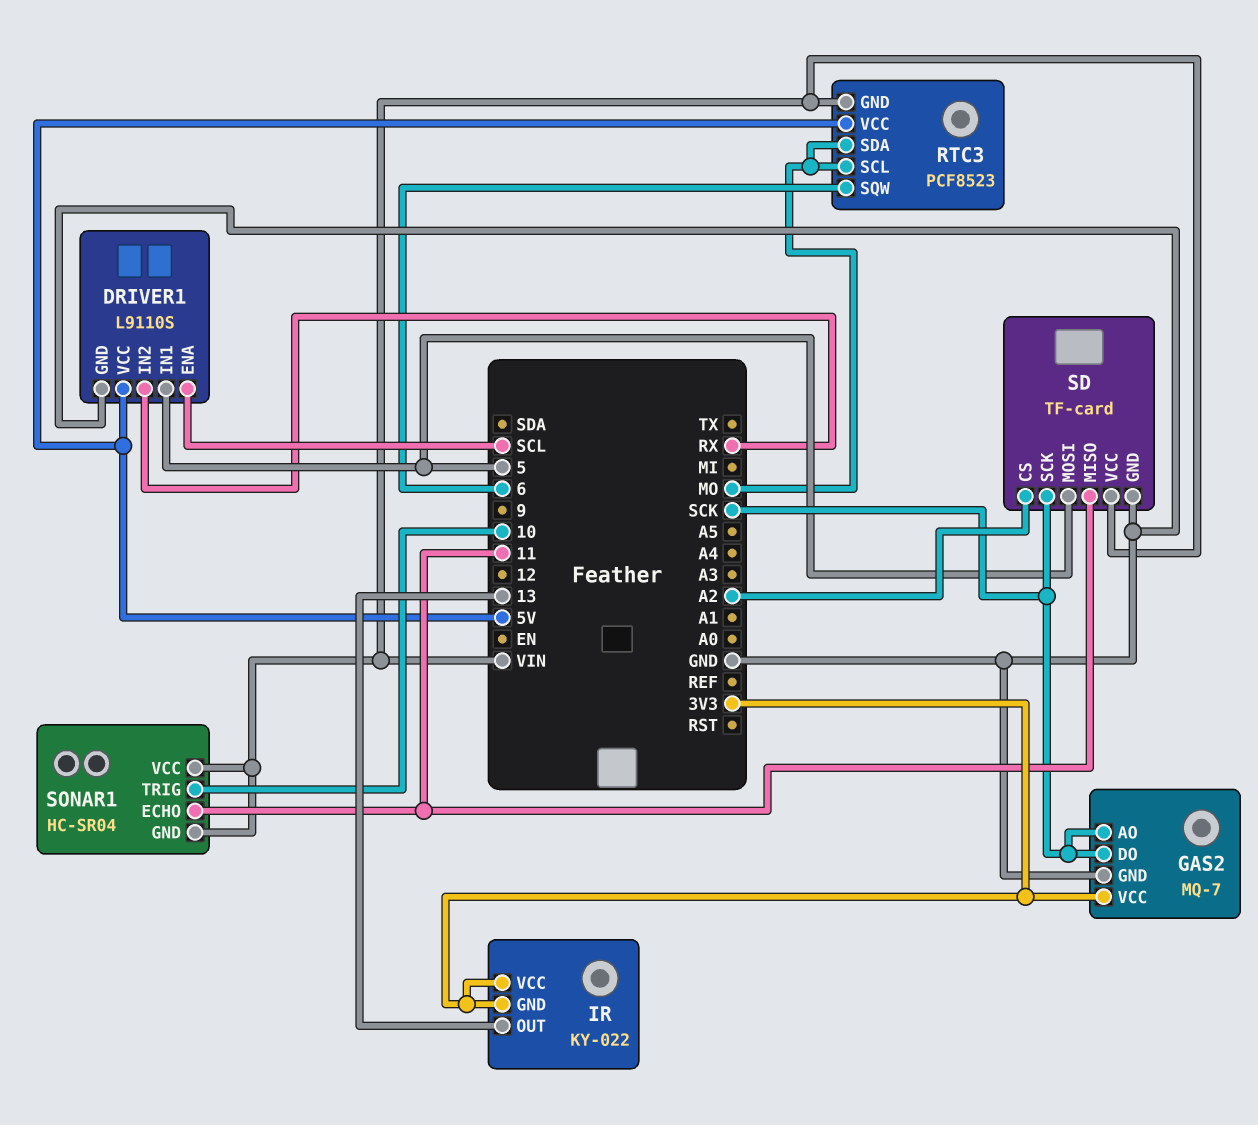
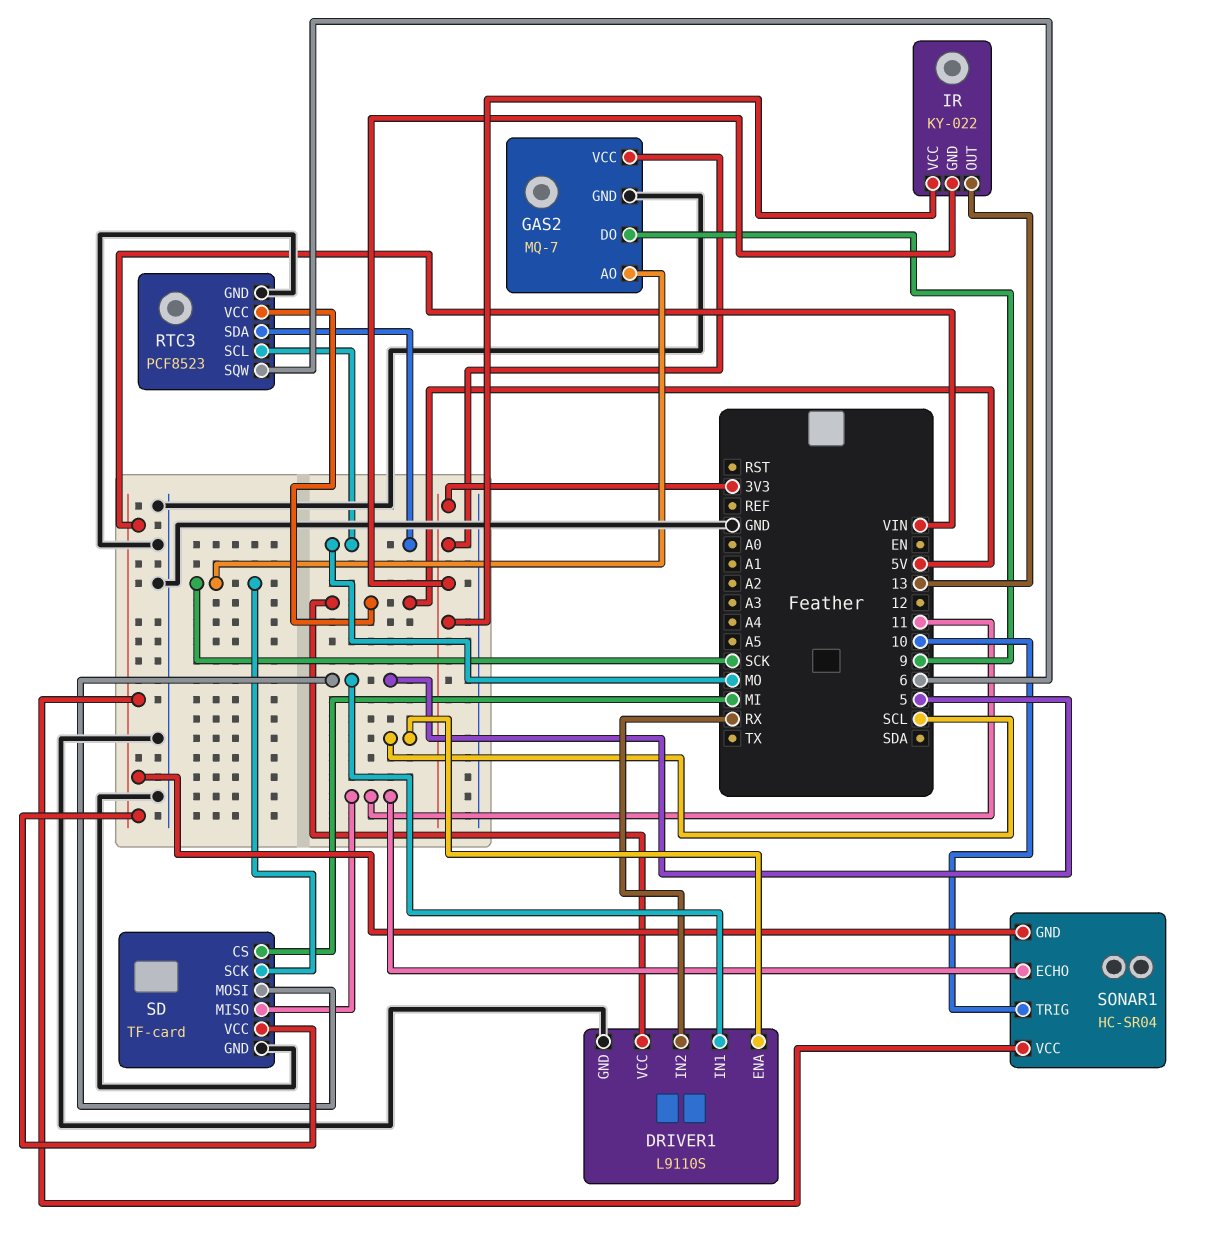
GAS2 pin DO: SCK -> 9
RTC3 pin GND: VIN -> GND
SD pin CS: A2 -> MI

